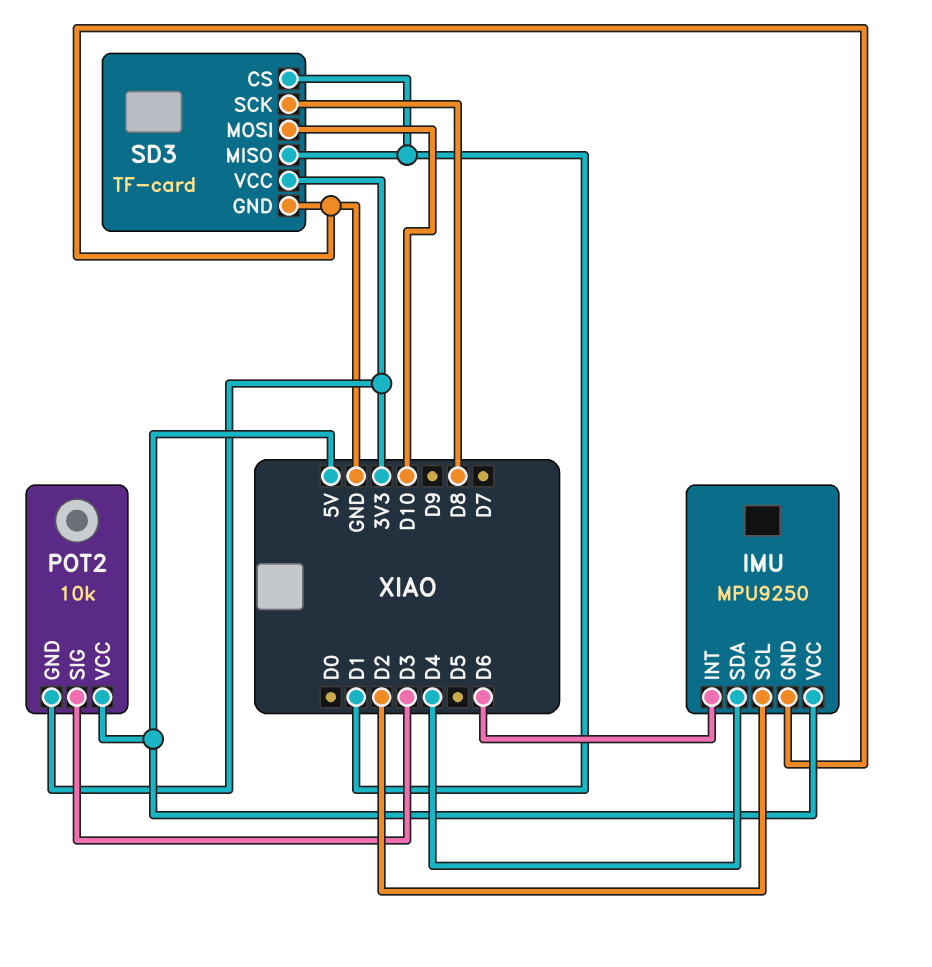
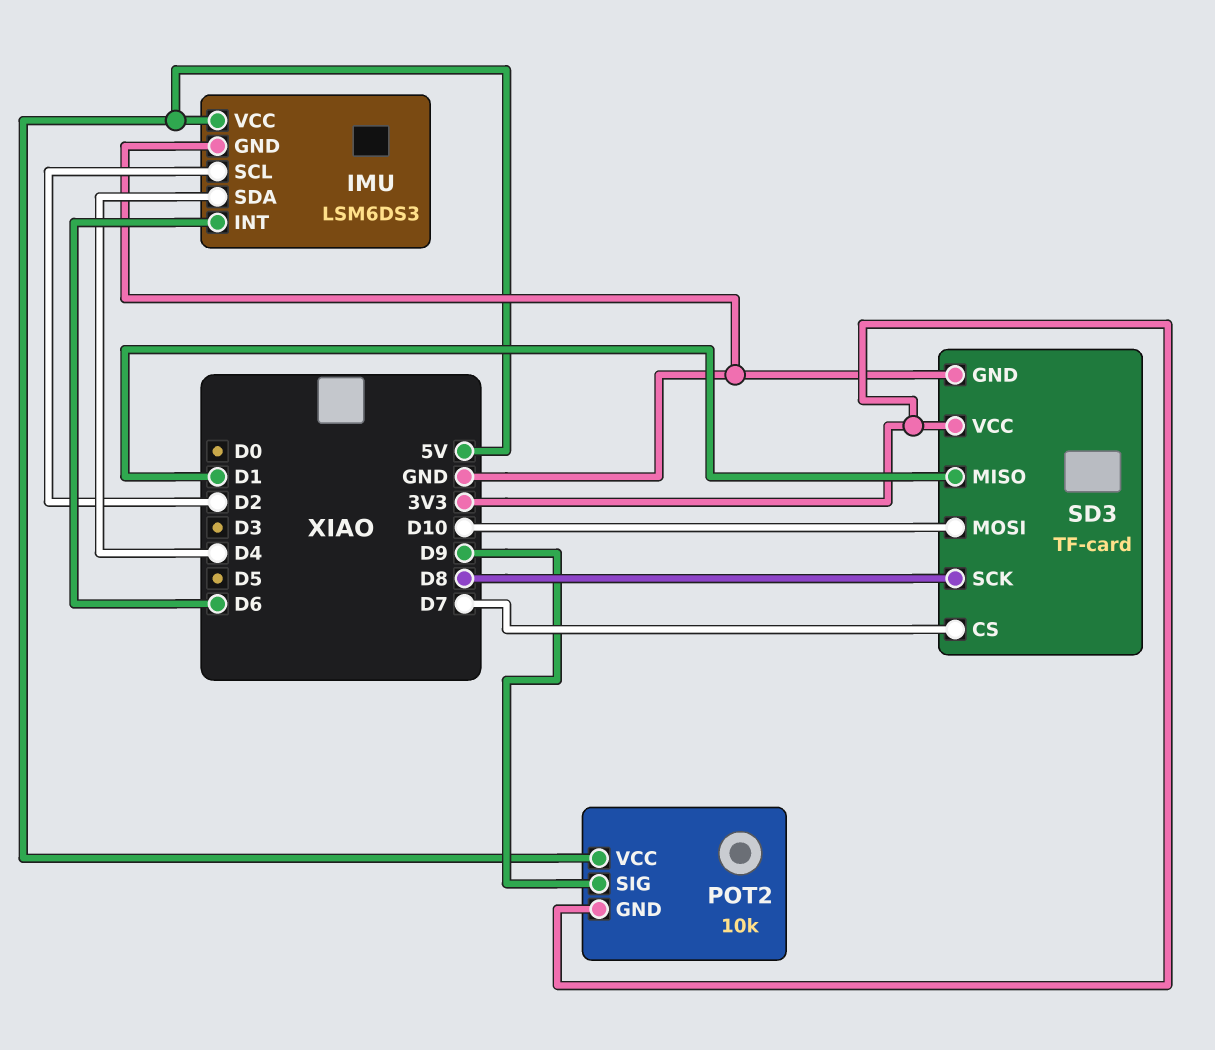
IMU: MPU9250 -> LSM6DS3
POT2 pin SIG: D3 -> D9
SD3 pin CS: D1 -> D7

